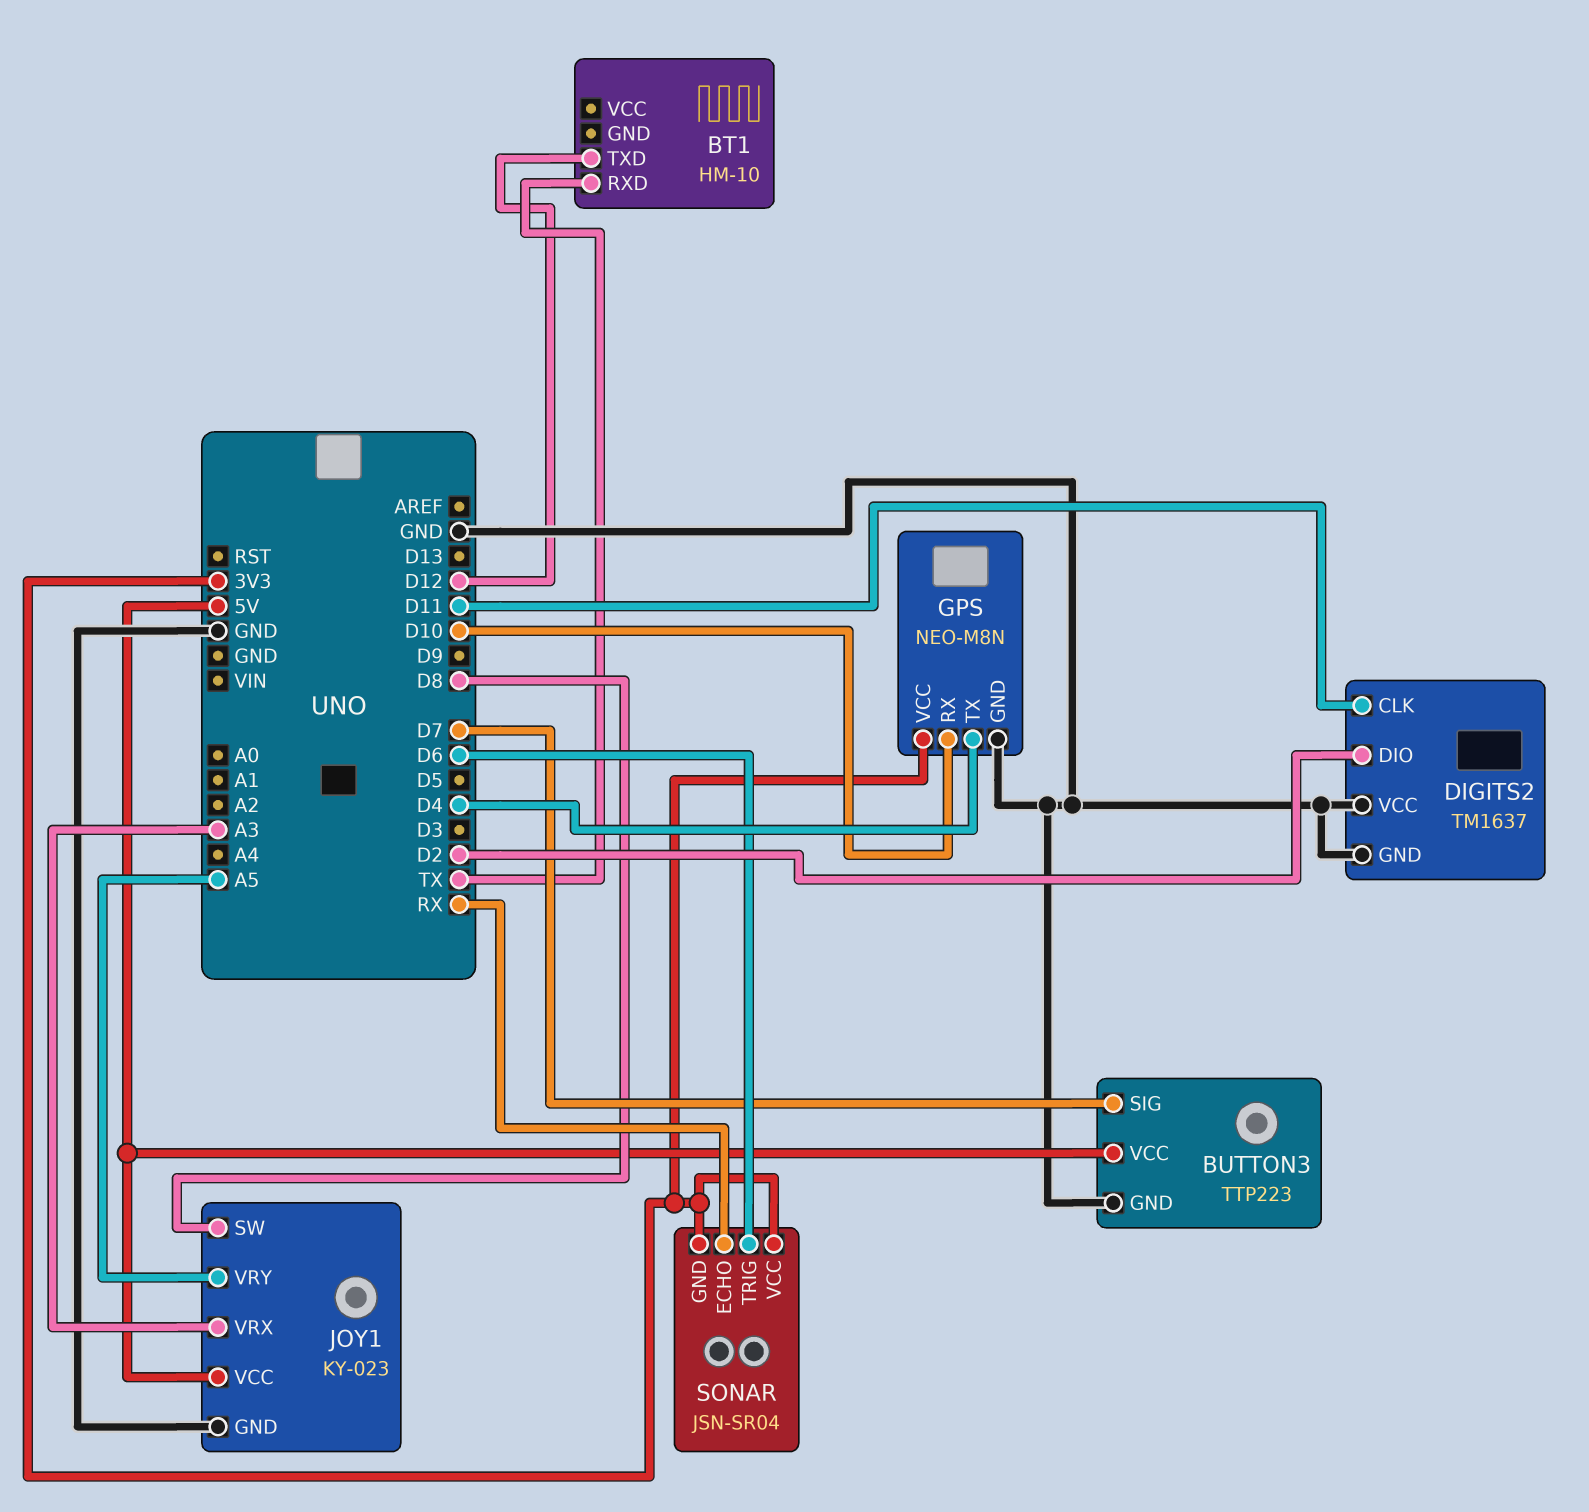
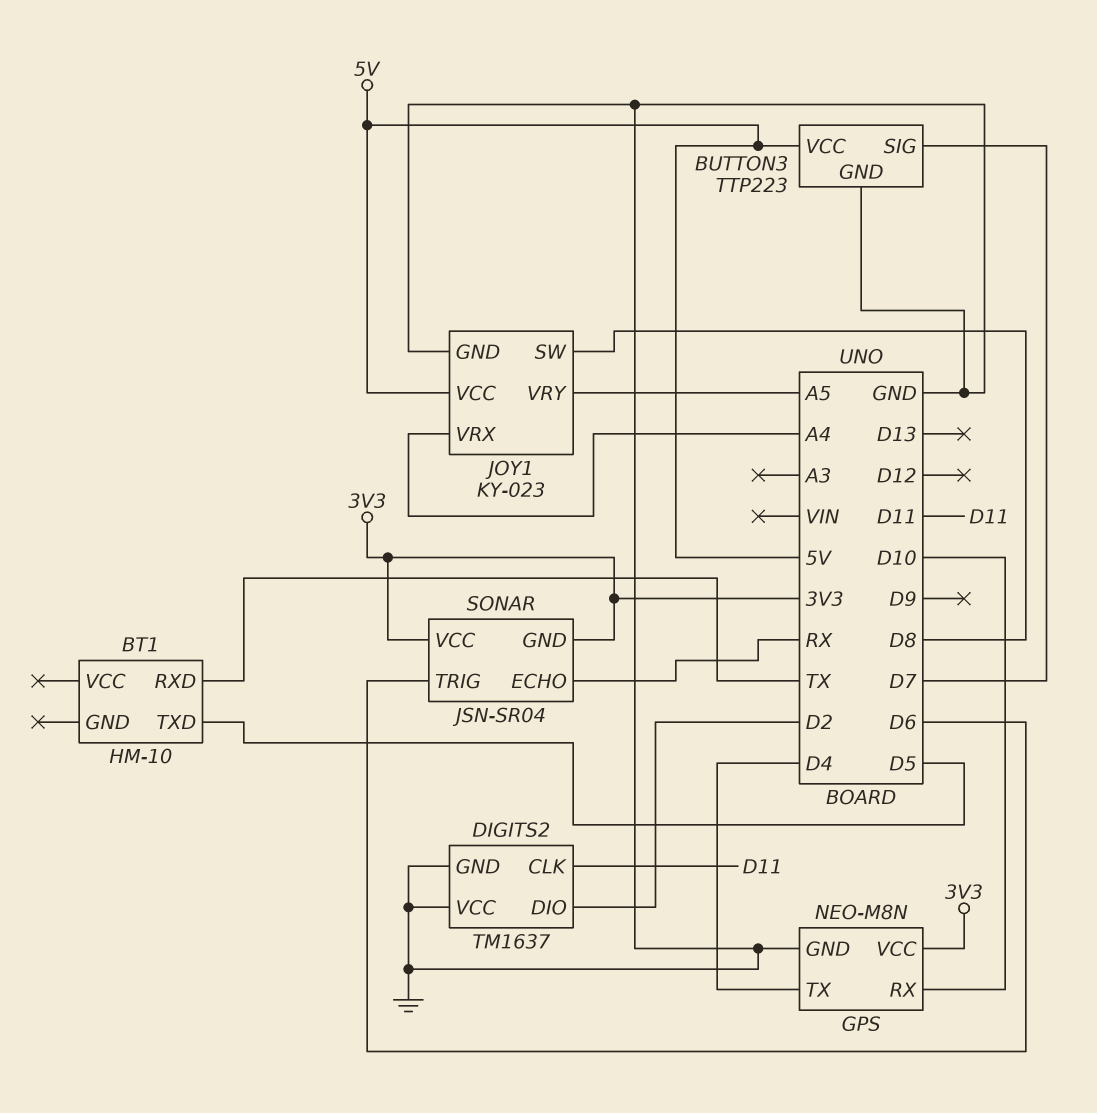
BT1 pin TXD: D12 -> D5
JOY1 pin VRX: A3 -> A4

